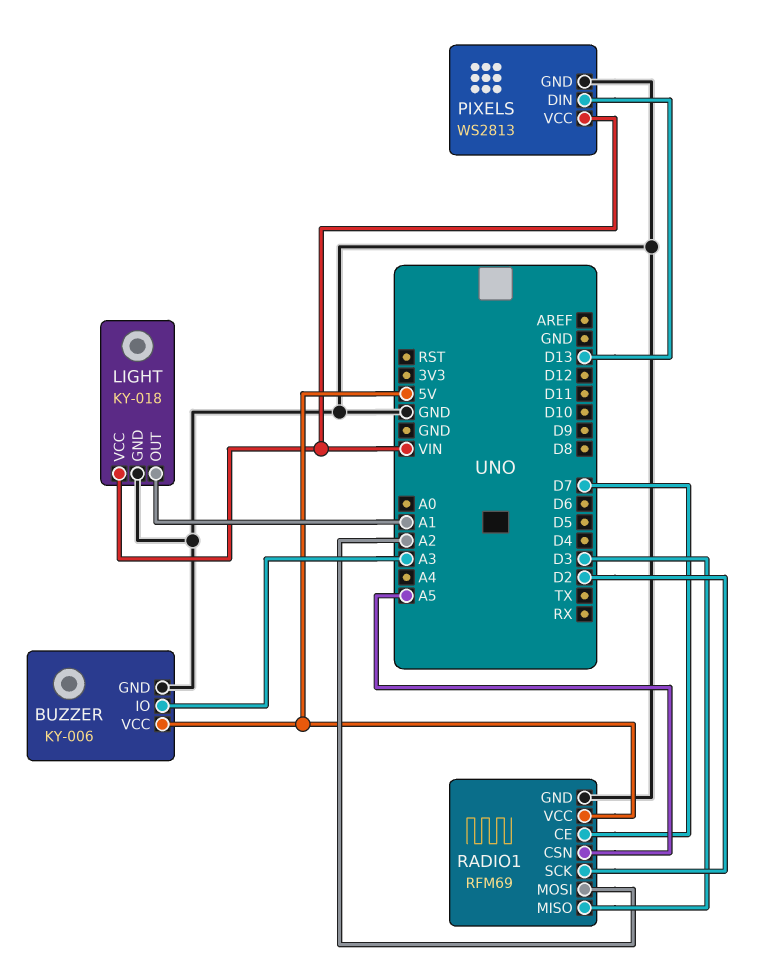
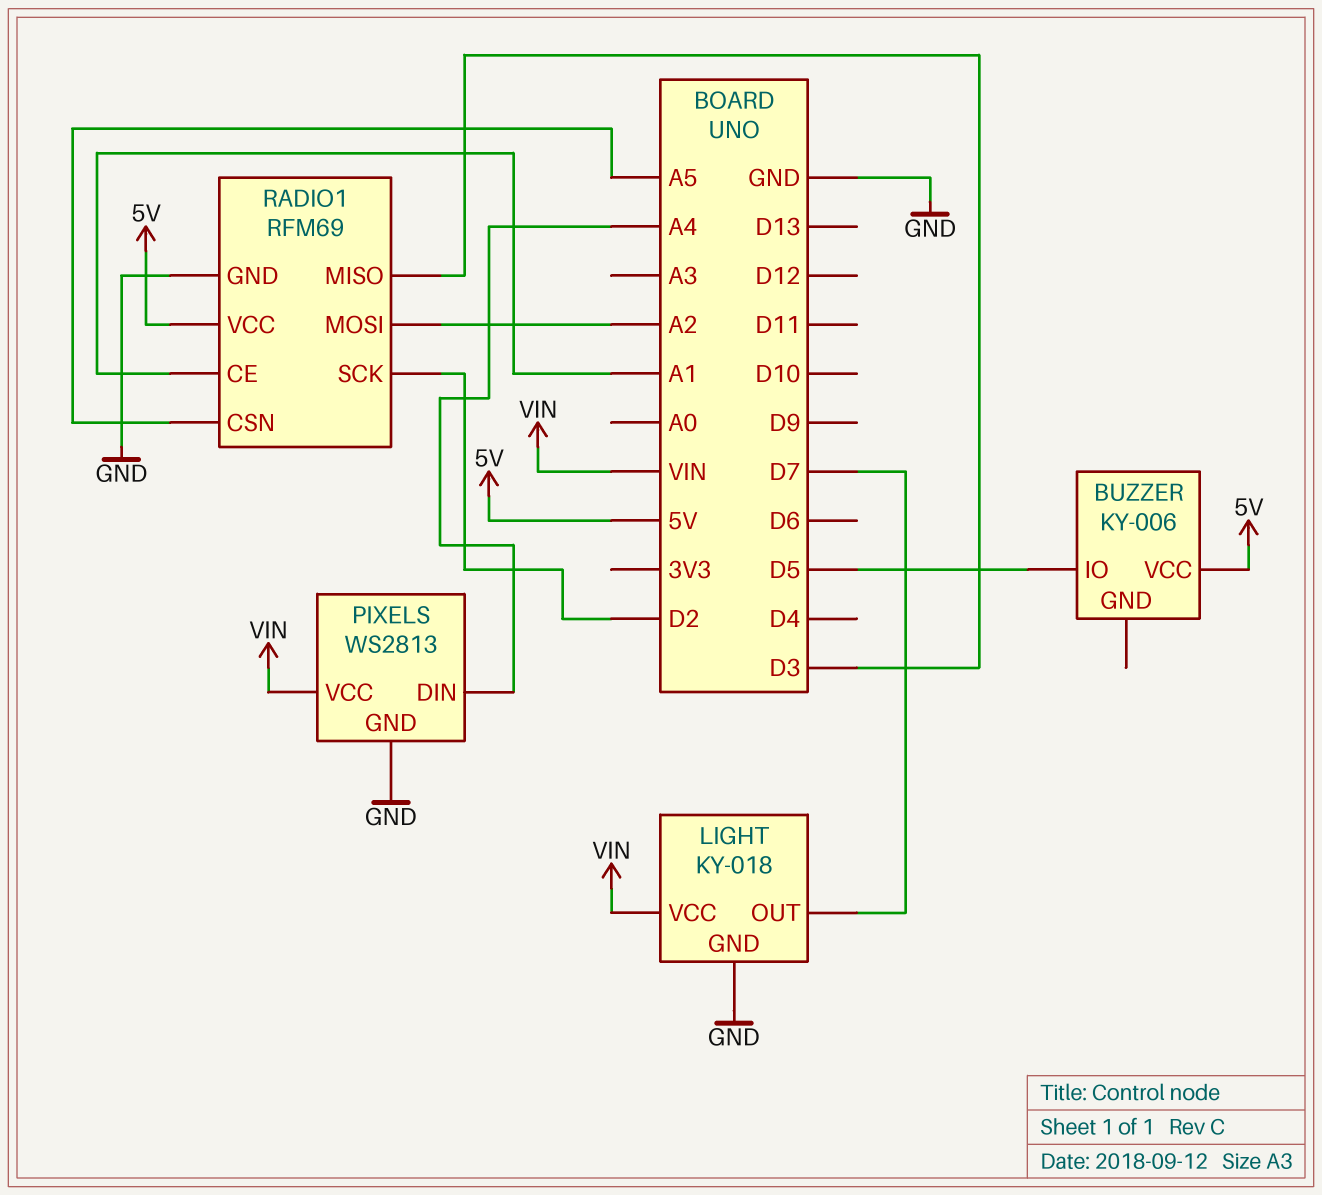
BUZZER pin GND: GND -> none
BUZZER pin IO: A3 -> D5
LIGHT pin OUT: A1 -> D7
PIXELS pin DIN: D13 -> A4
RADIO1 pin CE: D7 -> A1

